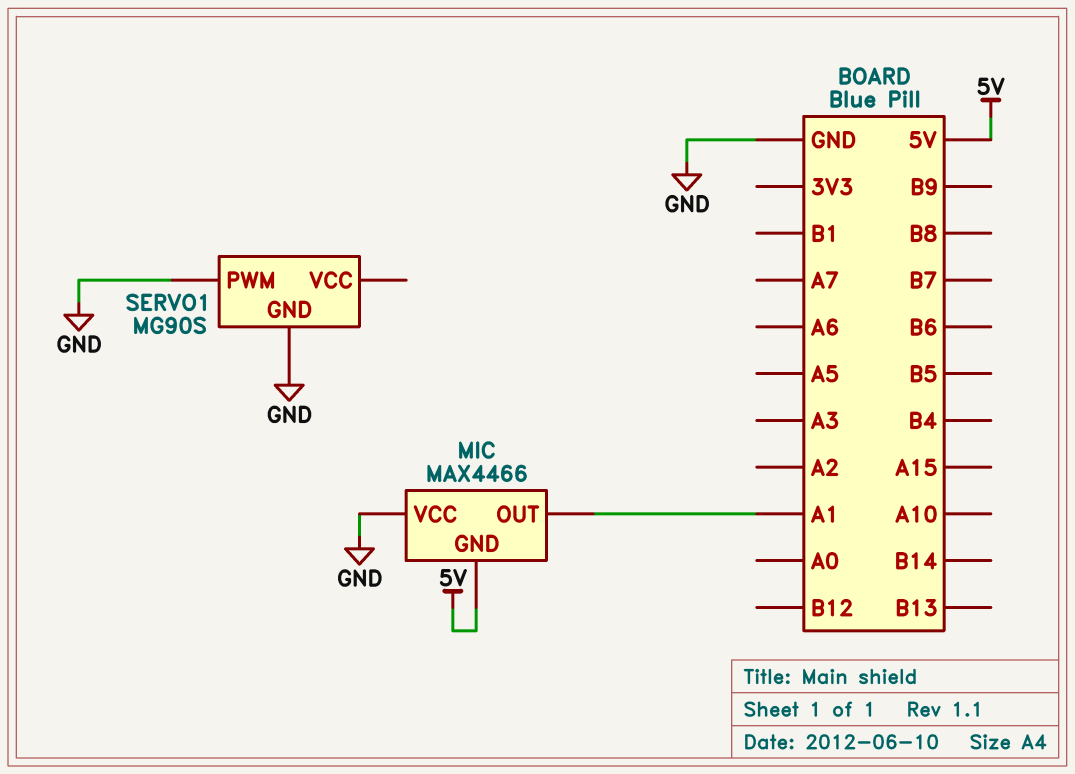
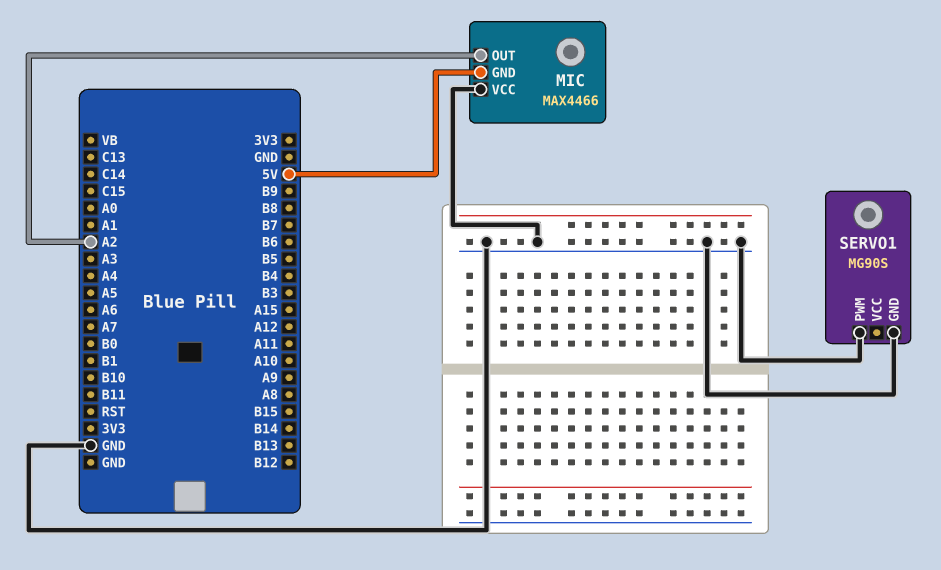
MIC pin OUT: A1 -> A2

